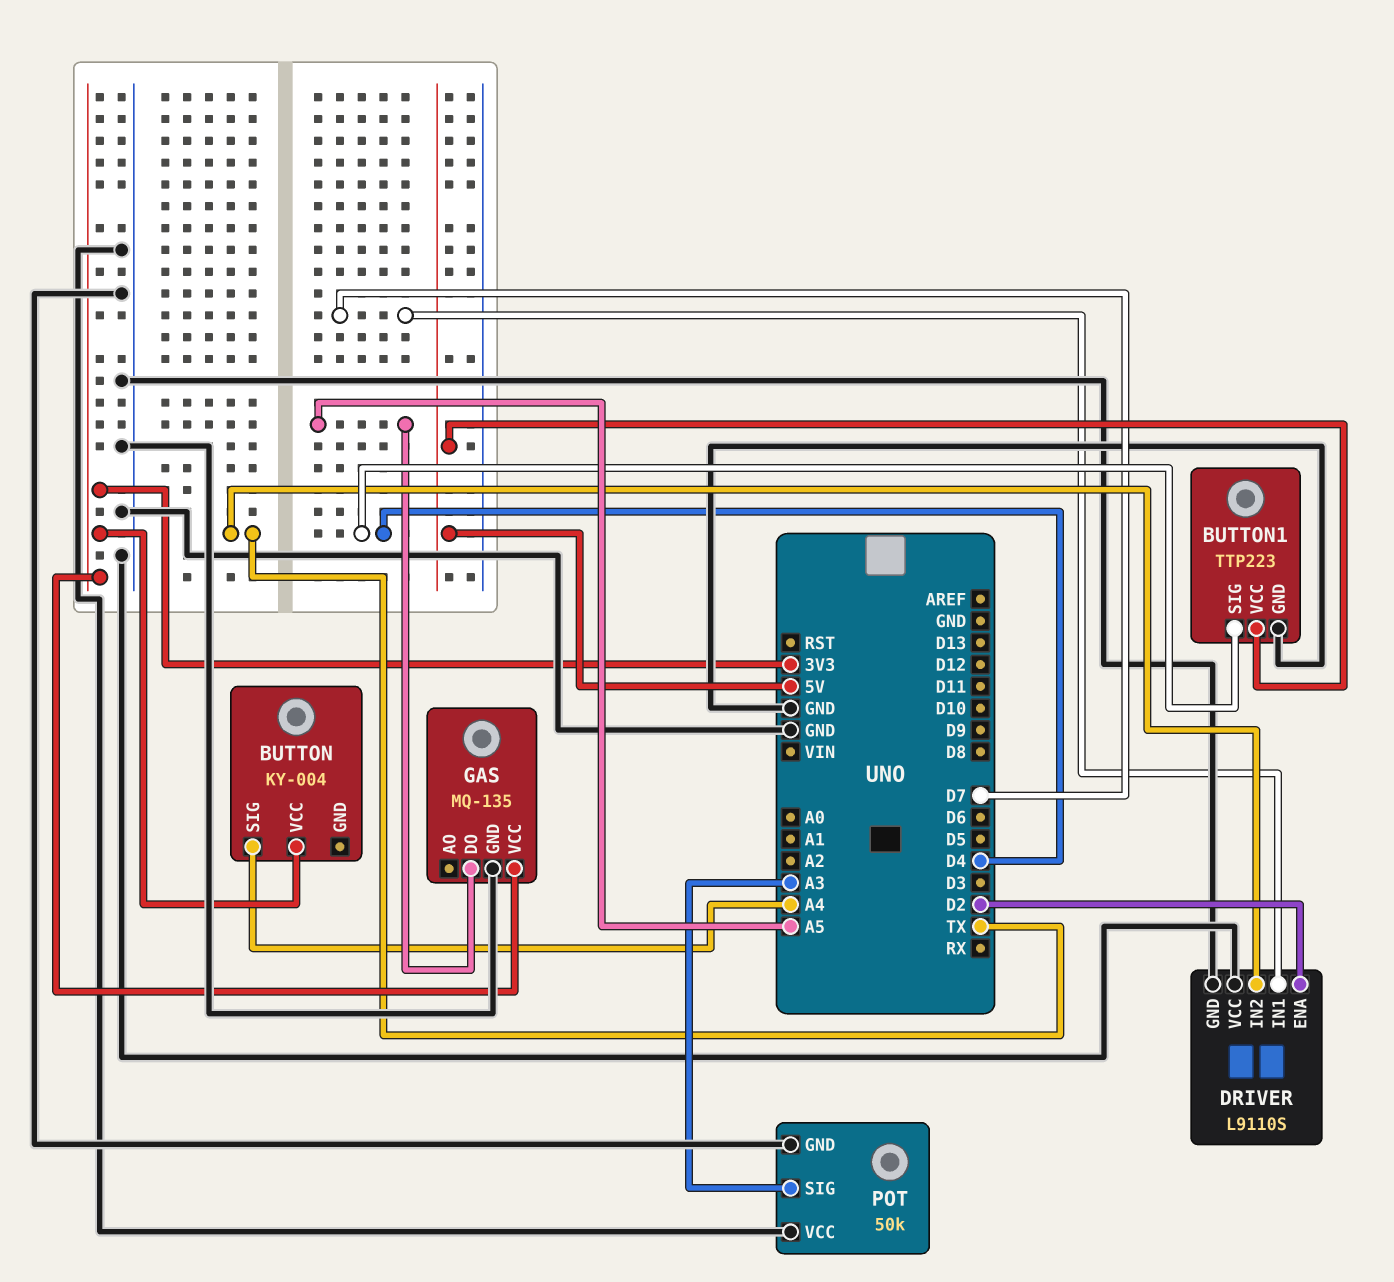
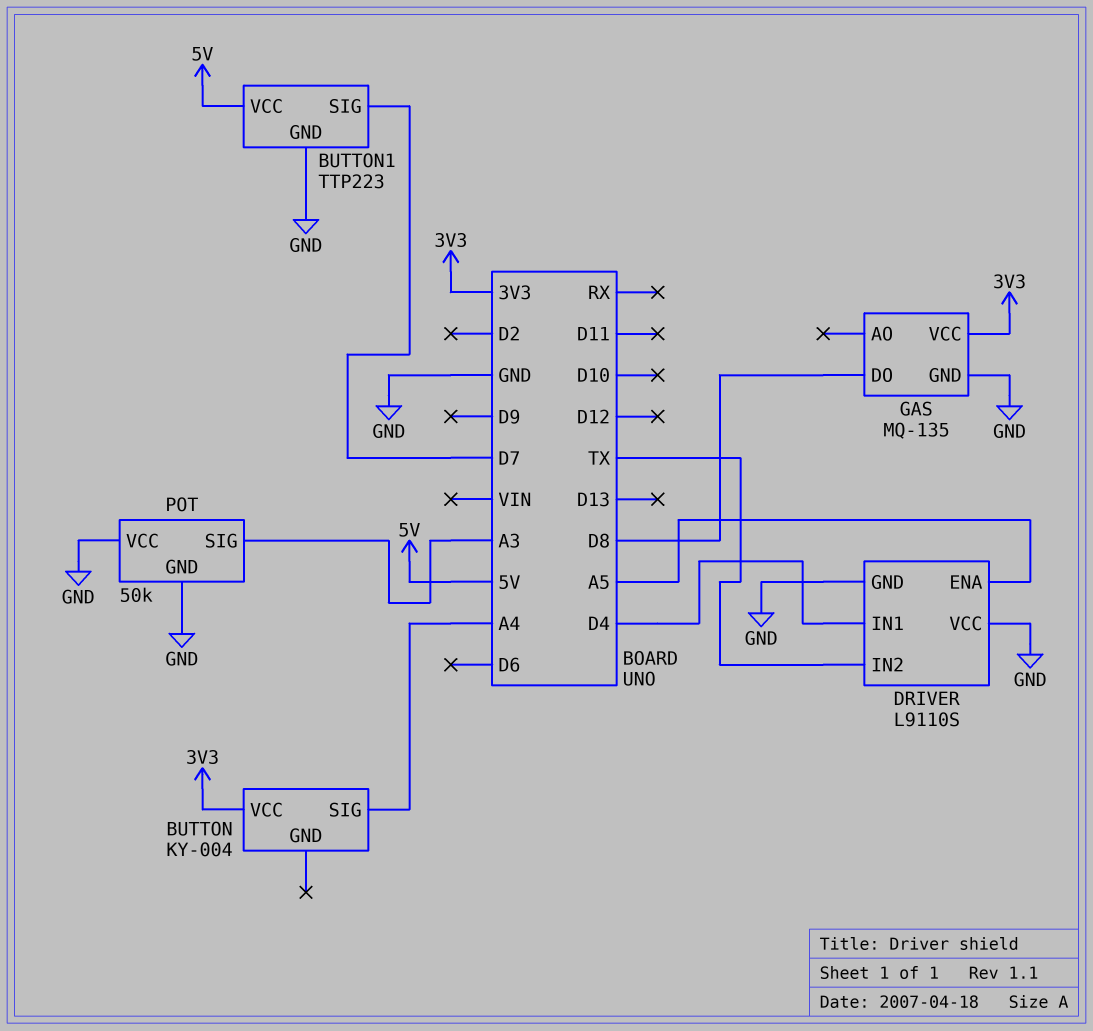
BUTTON1 pin SIG: D4 -> D7
DRIVER pin ENA: D2 -> A5
DRIVER pin IN1: D7 -> D4
GAS pin DO: A5 -> D8

